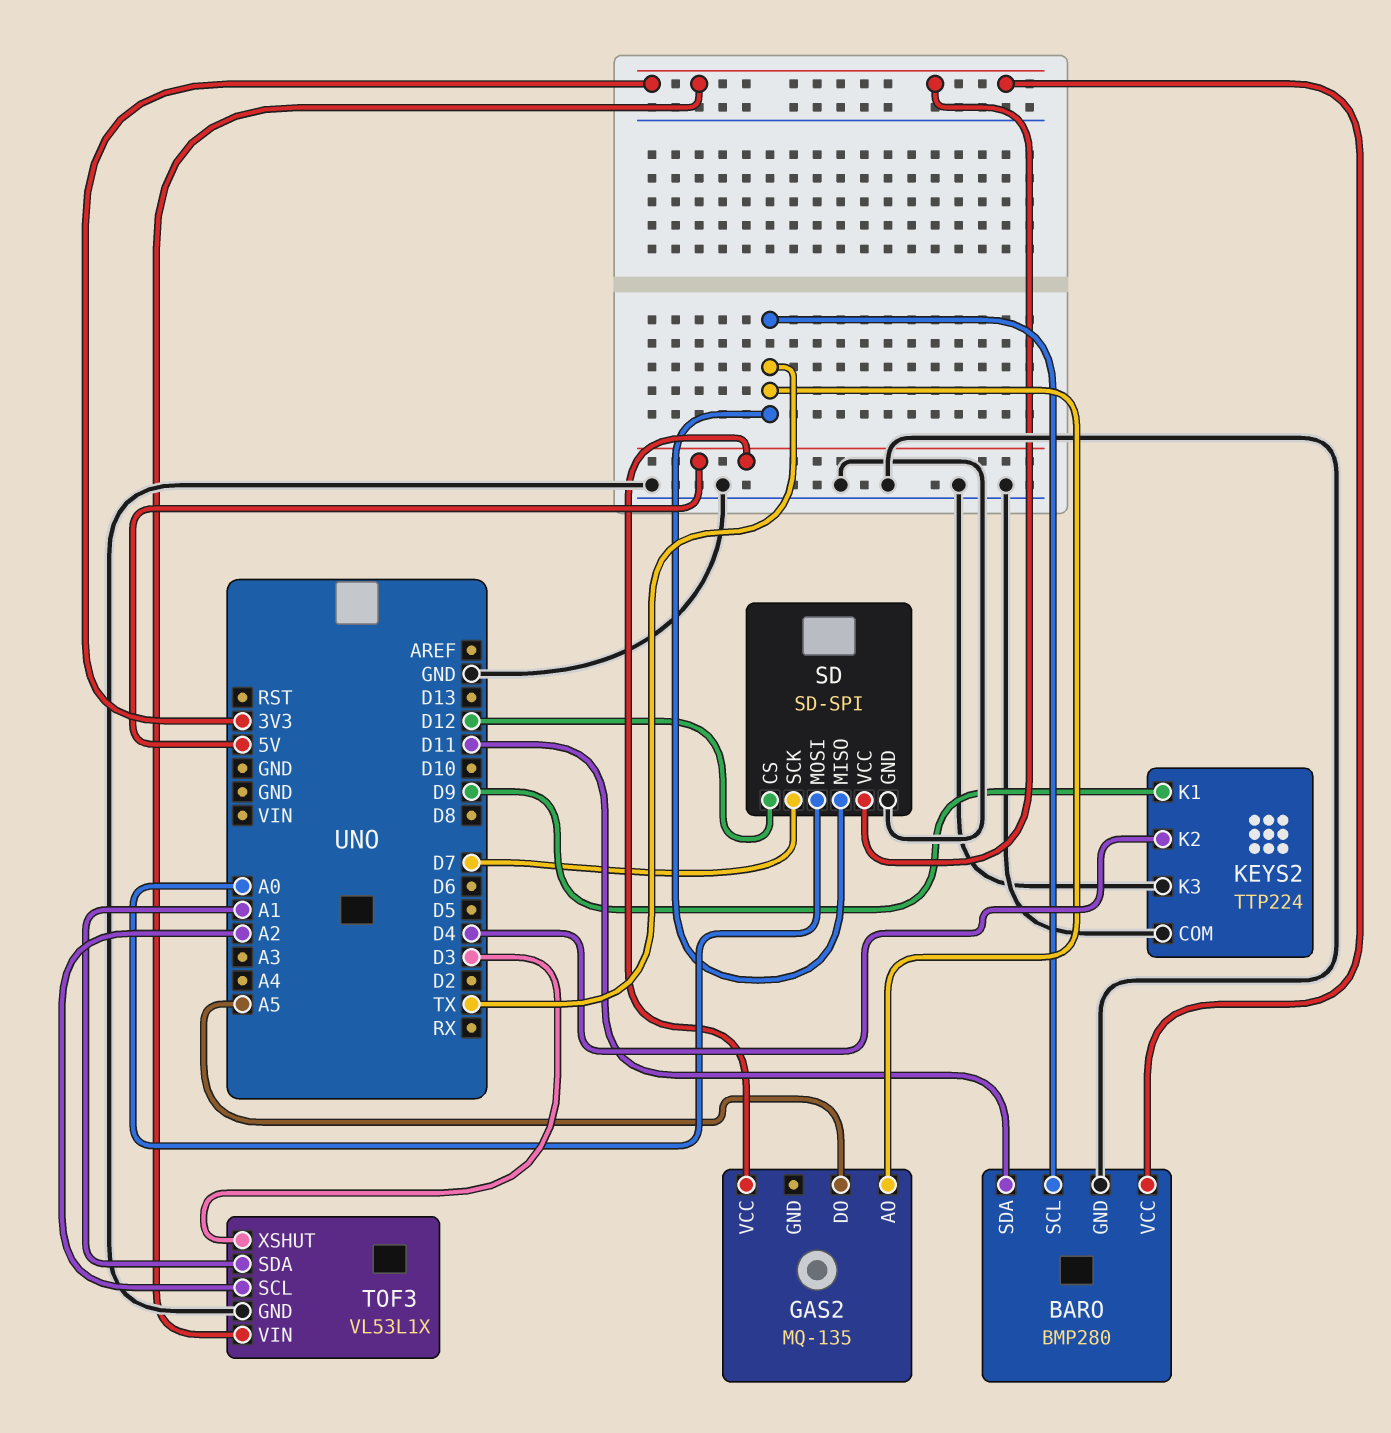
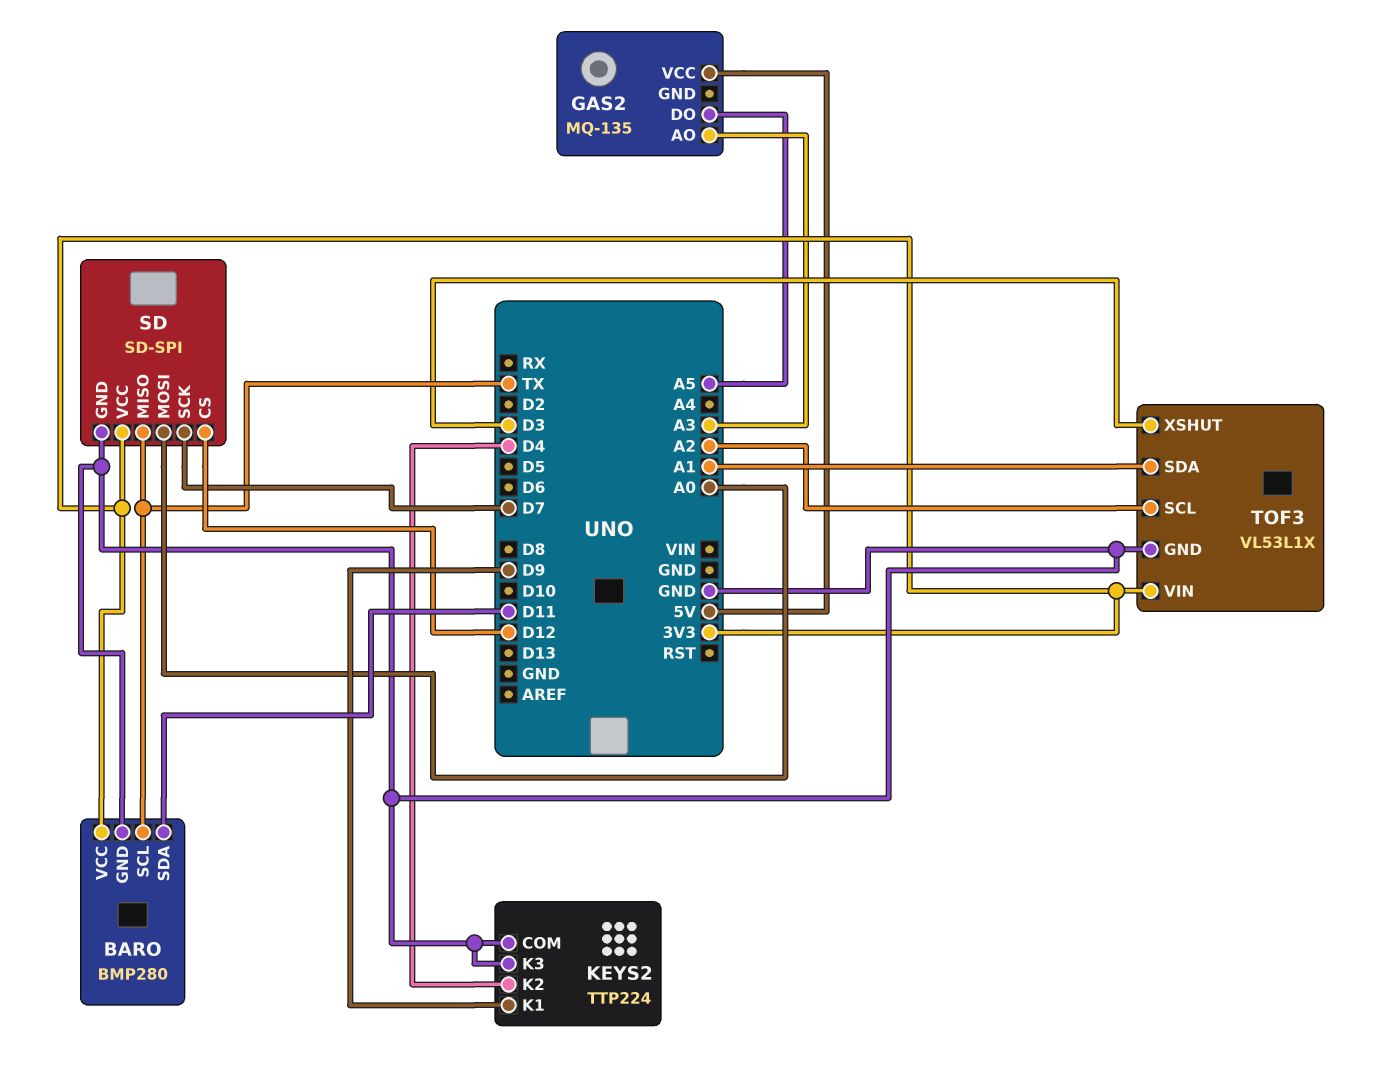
GAS2 pin AO: TX -> A3

